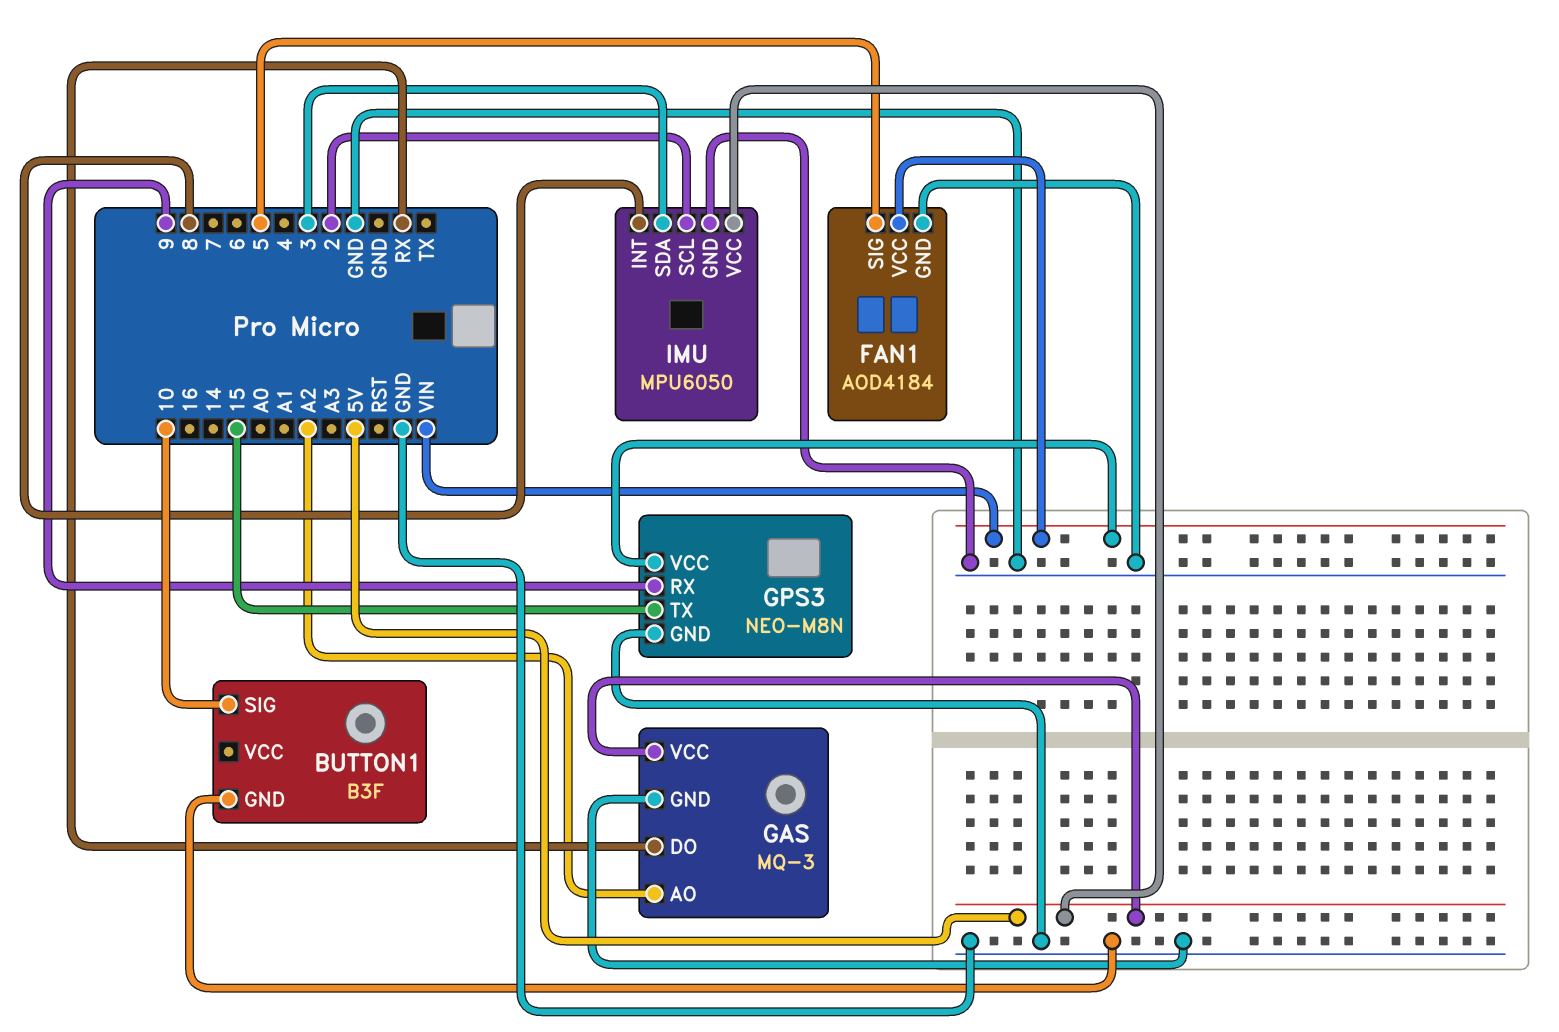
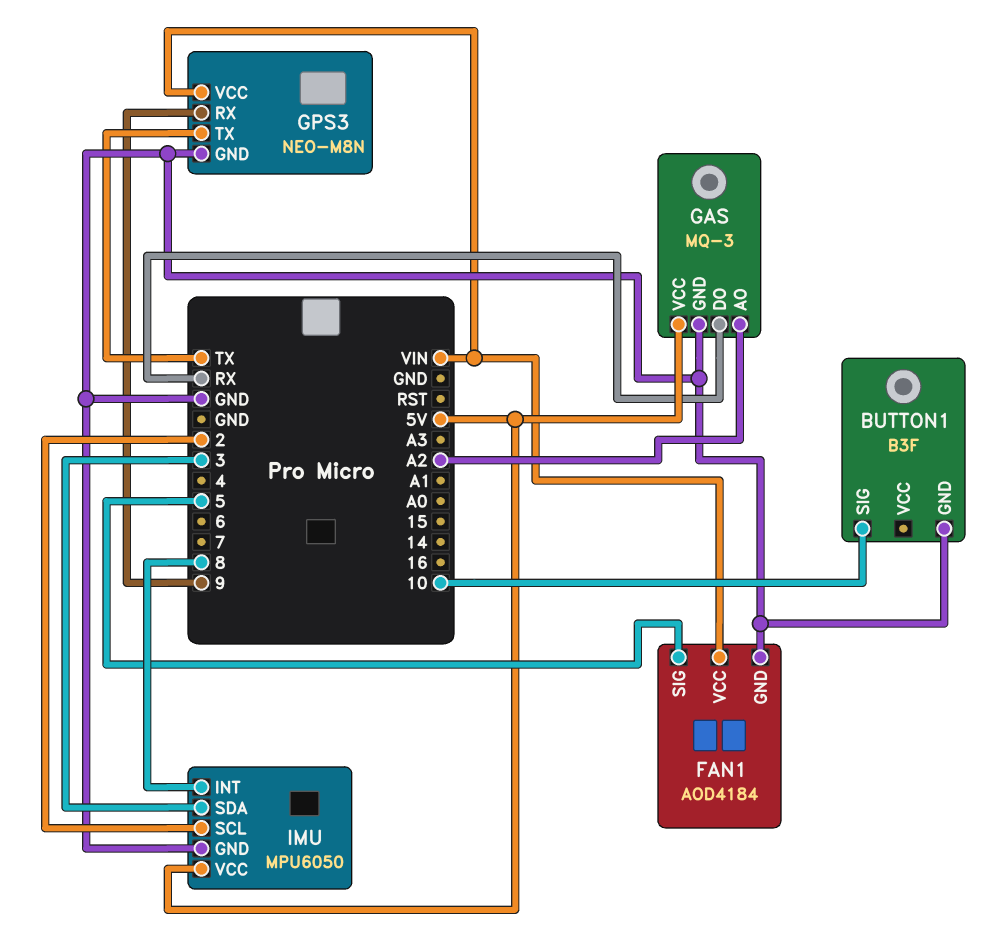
GPS3 pin TX: 15 -> TX

